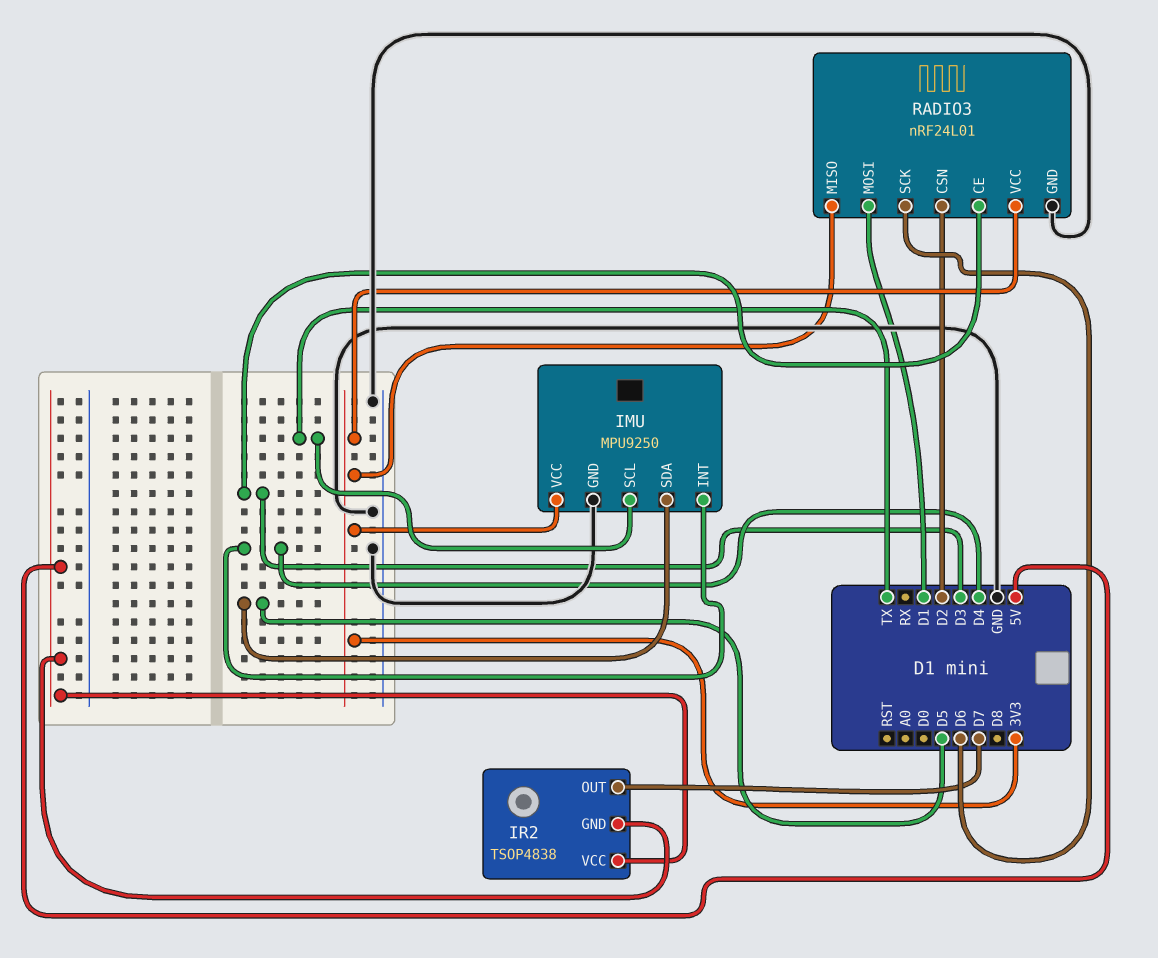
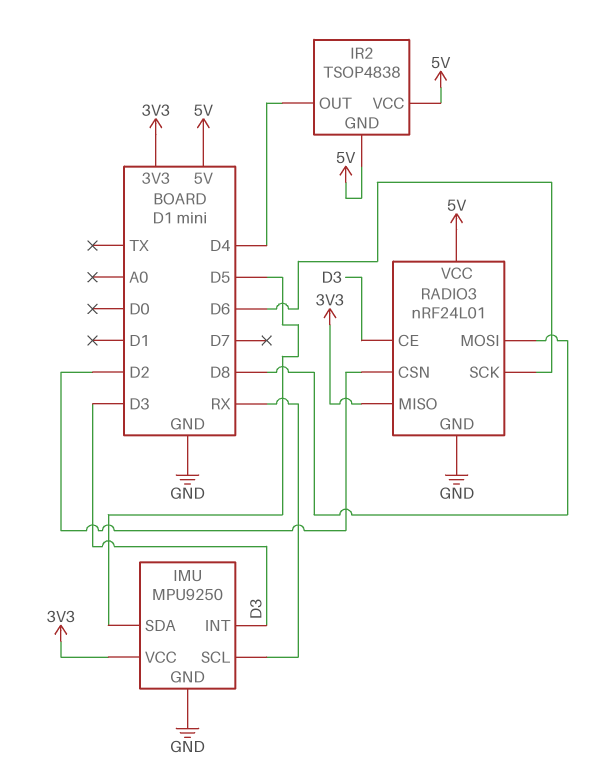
IMU pin INT: D4 -> D3
IMU pin SCL: TX -> RX
IR2 pin OUT: D7 -> D4
RADIO3 pin MOSI: D1 -> D8
RADIO3 pin VCC: 3V3 -> 5V

